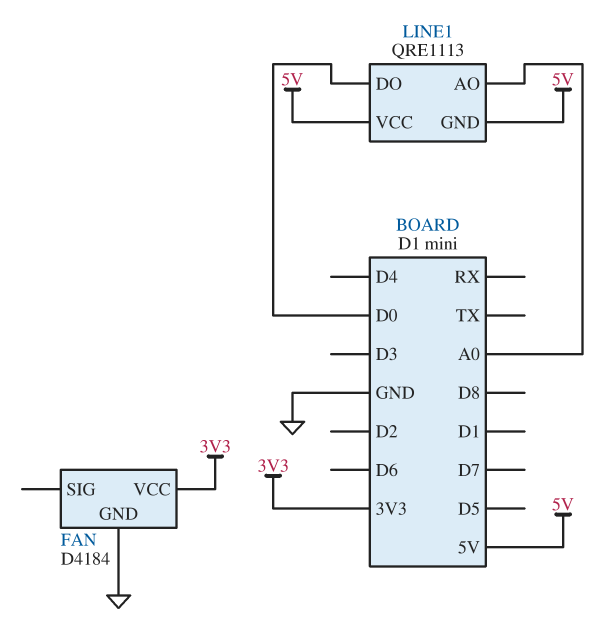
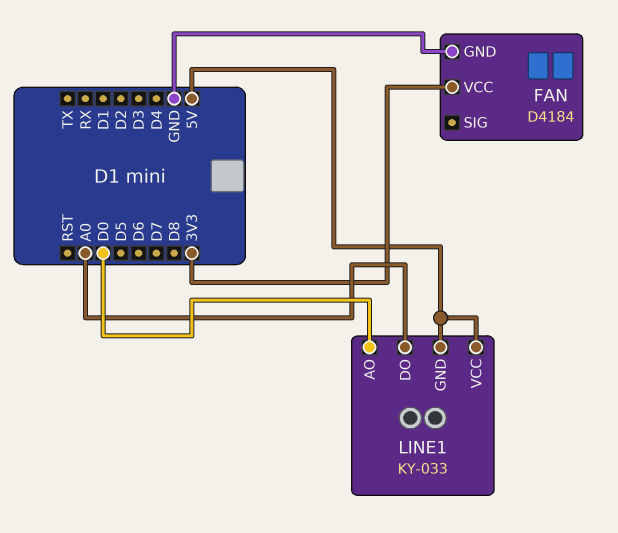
LINE1: QRE1113 -> KY-033
LINE1 pin AO: A0 -> D0
LINE1 pin DO: D0 -> A0

